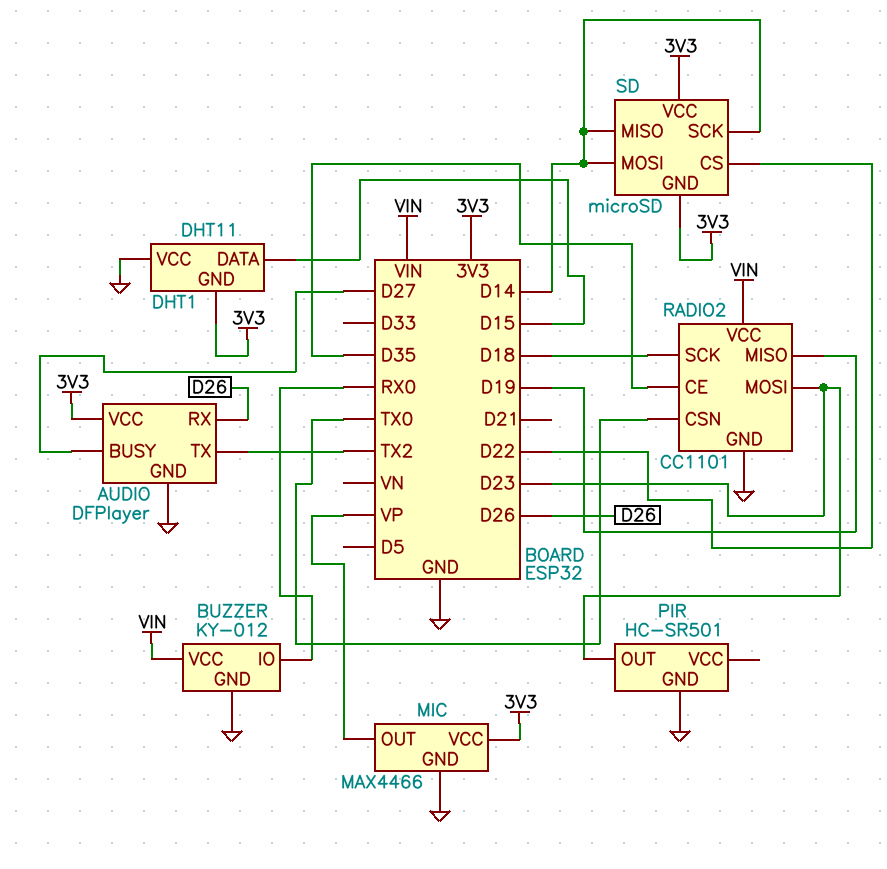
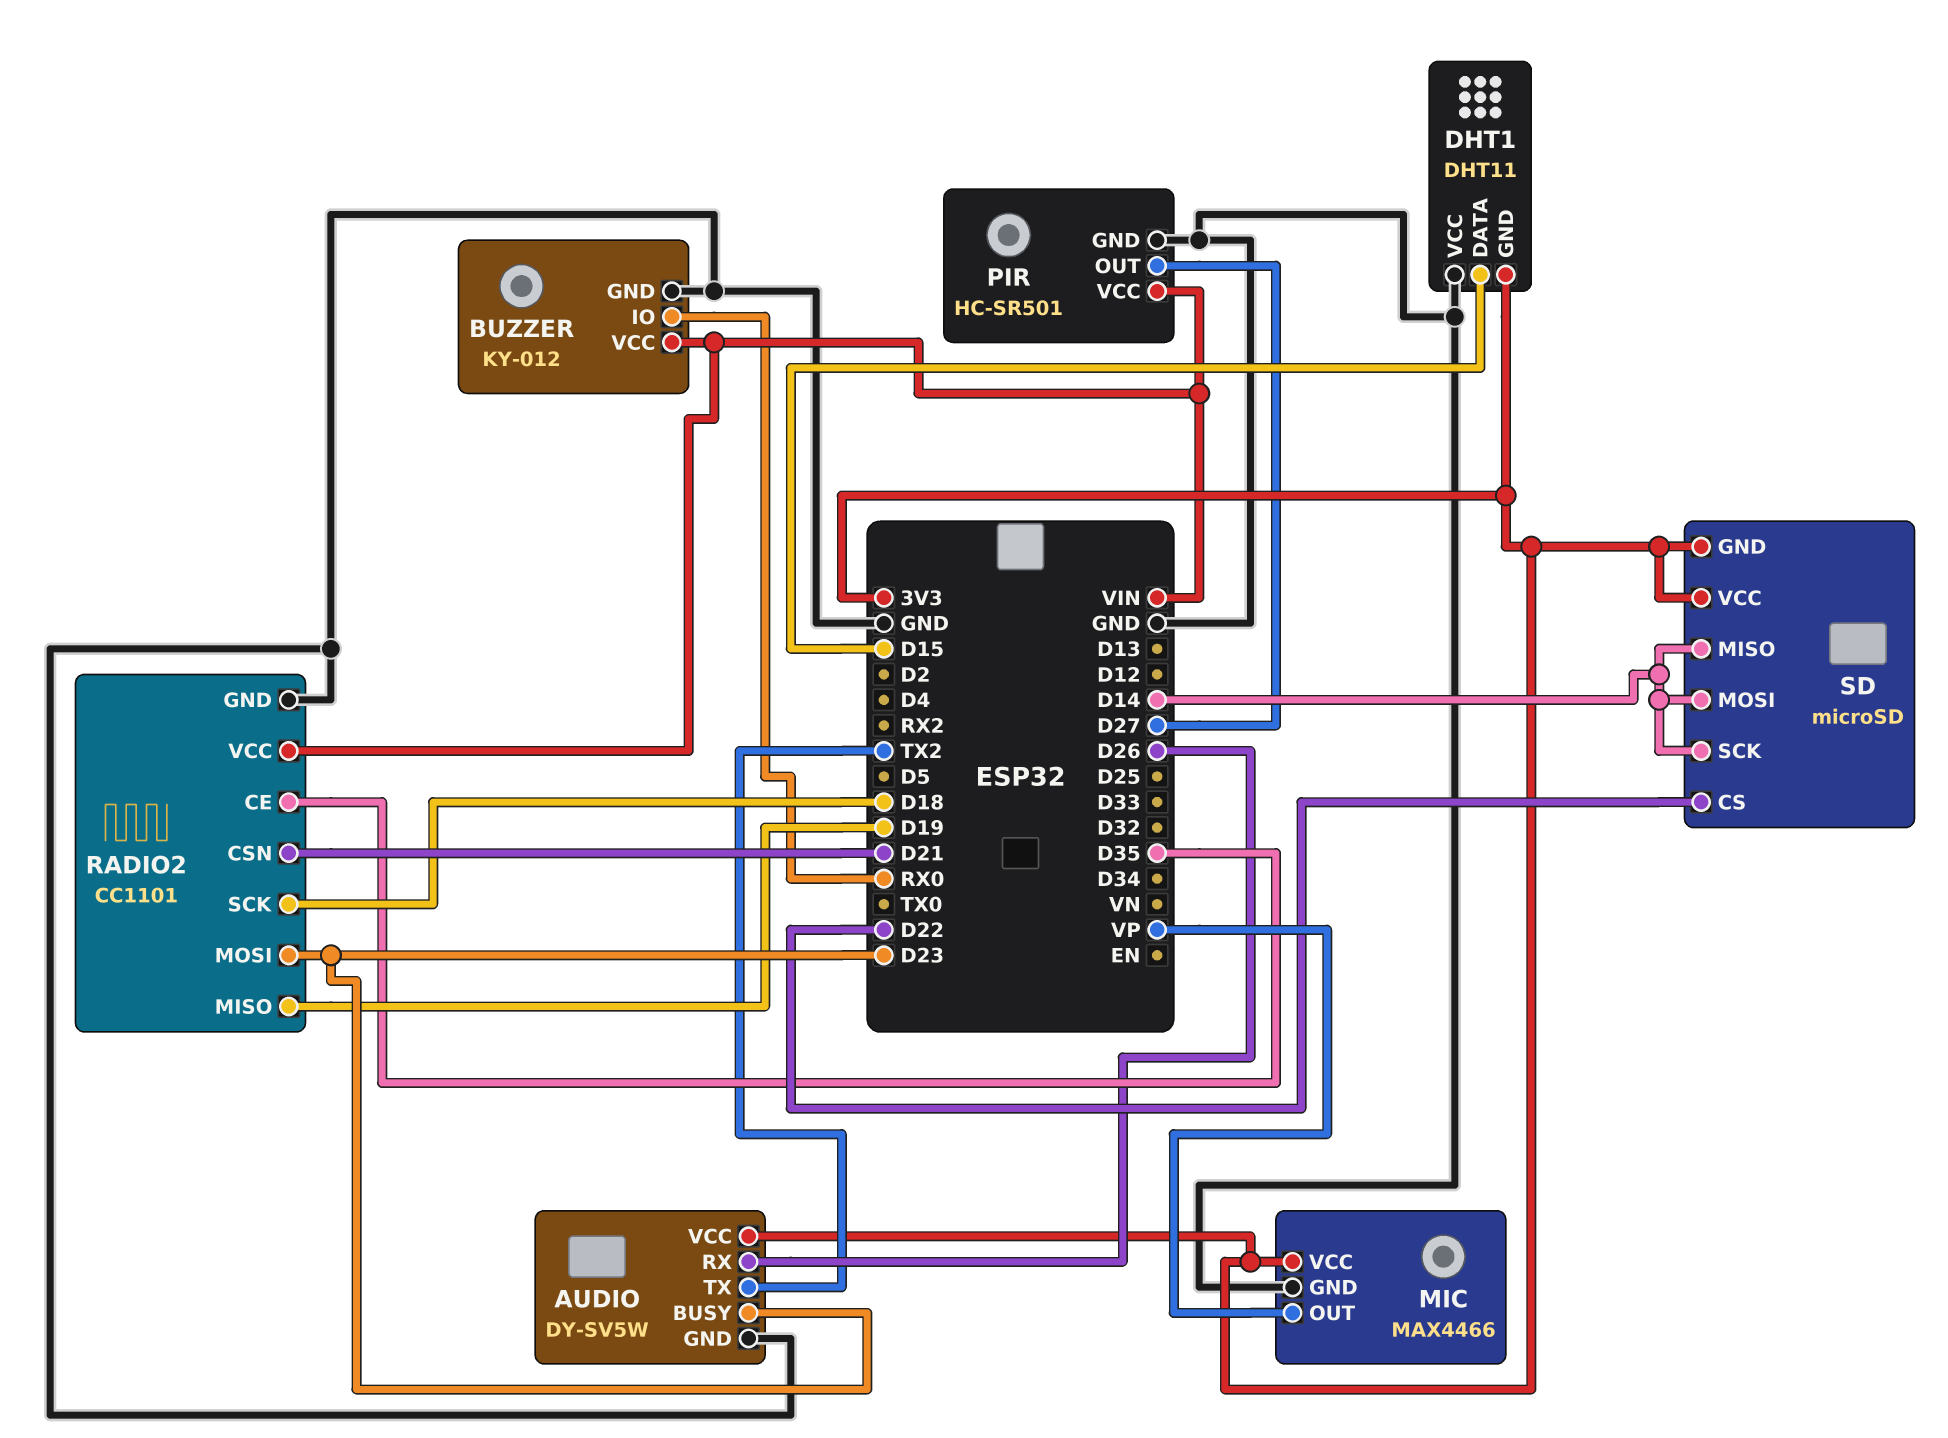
AUDIO: DFPlayer -> DY-SV5W
AUDIO pin BUSY: D27 -> D23
PIR pin OUT: D23 -> D27
PIR pin VCC: none -> VIN
RADIO2 pin CSN: TX0 -> D21

